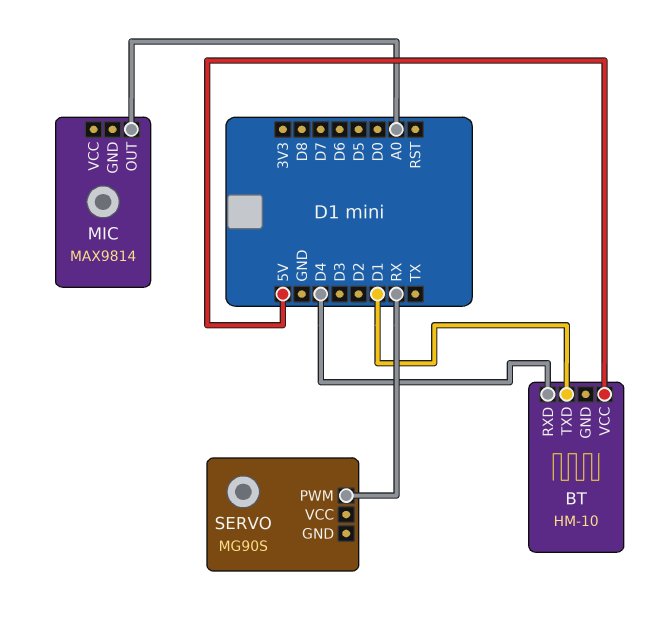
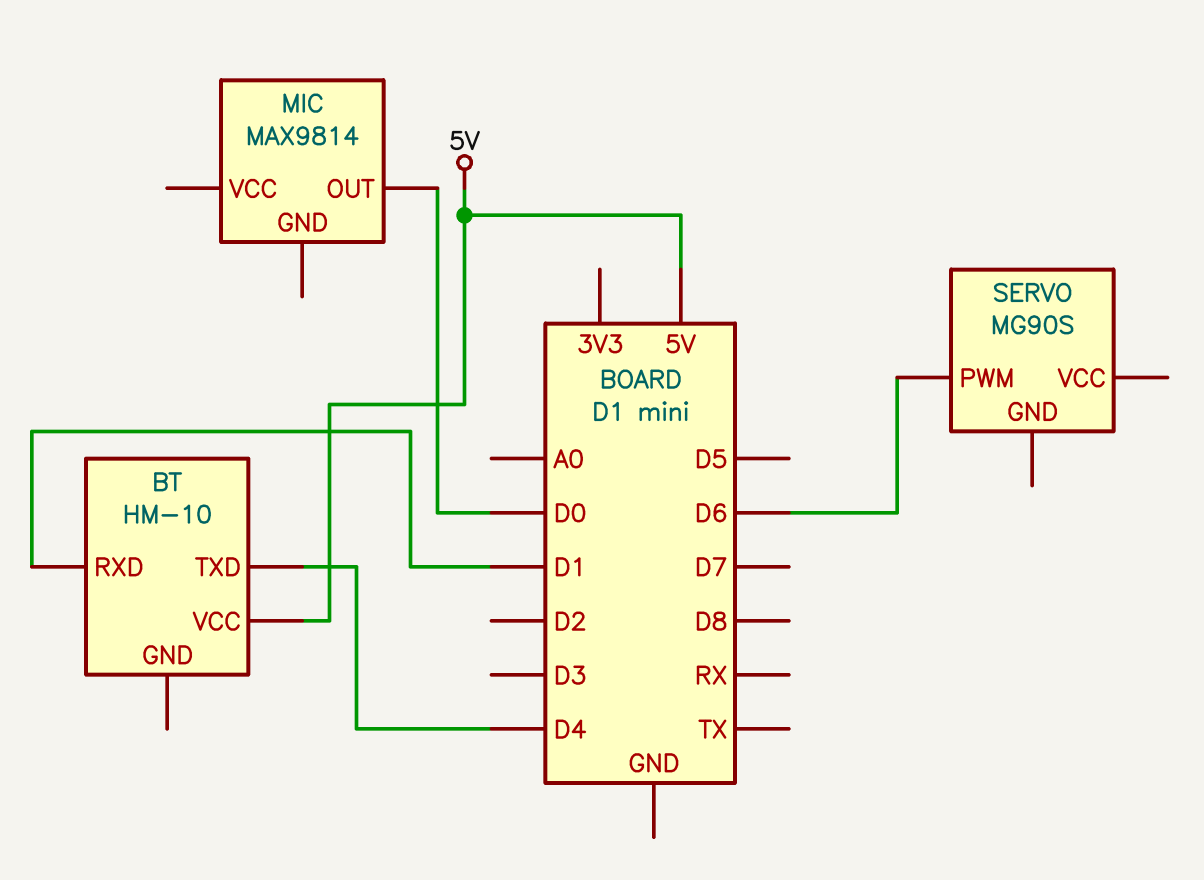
BT pin RXD: D4 -> D1
BT pin TXD: D1 -> D4
MIC pin OUT: A0 -> D0
SERVO pin PWM: RX -> D6

